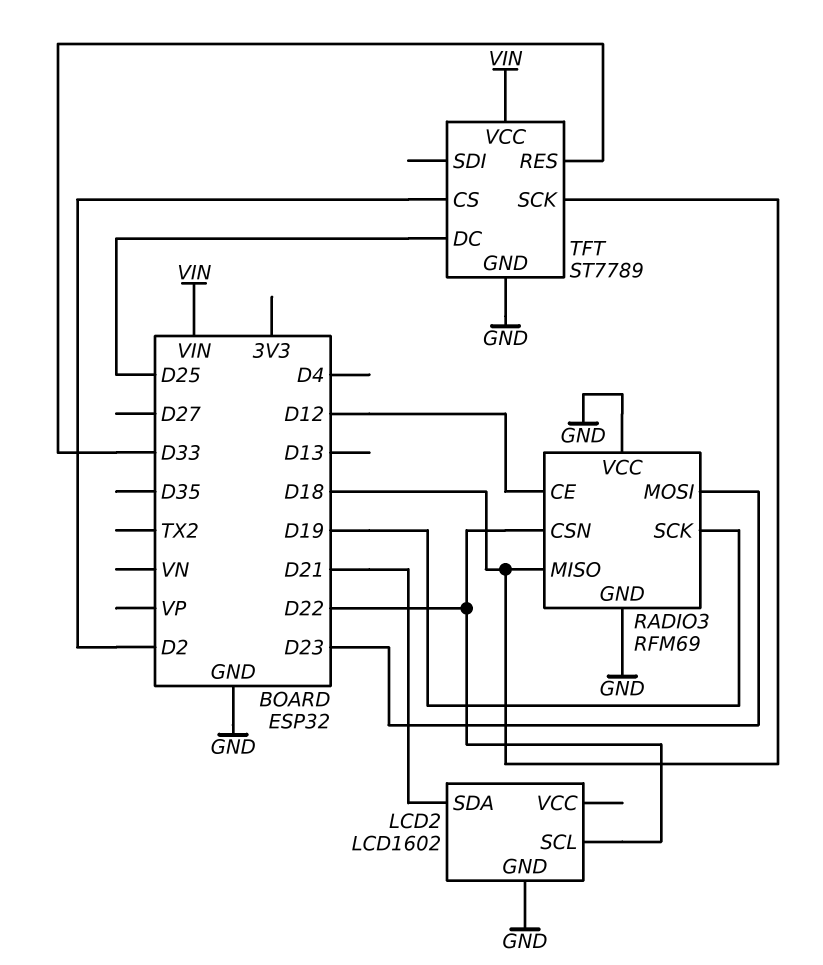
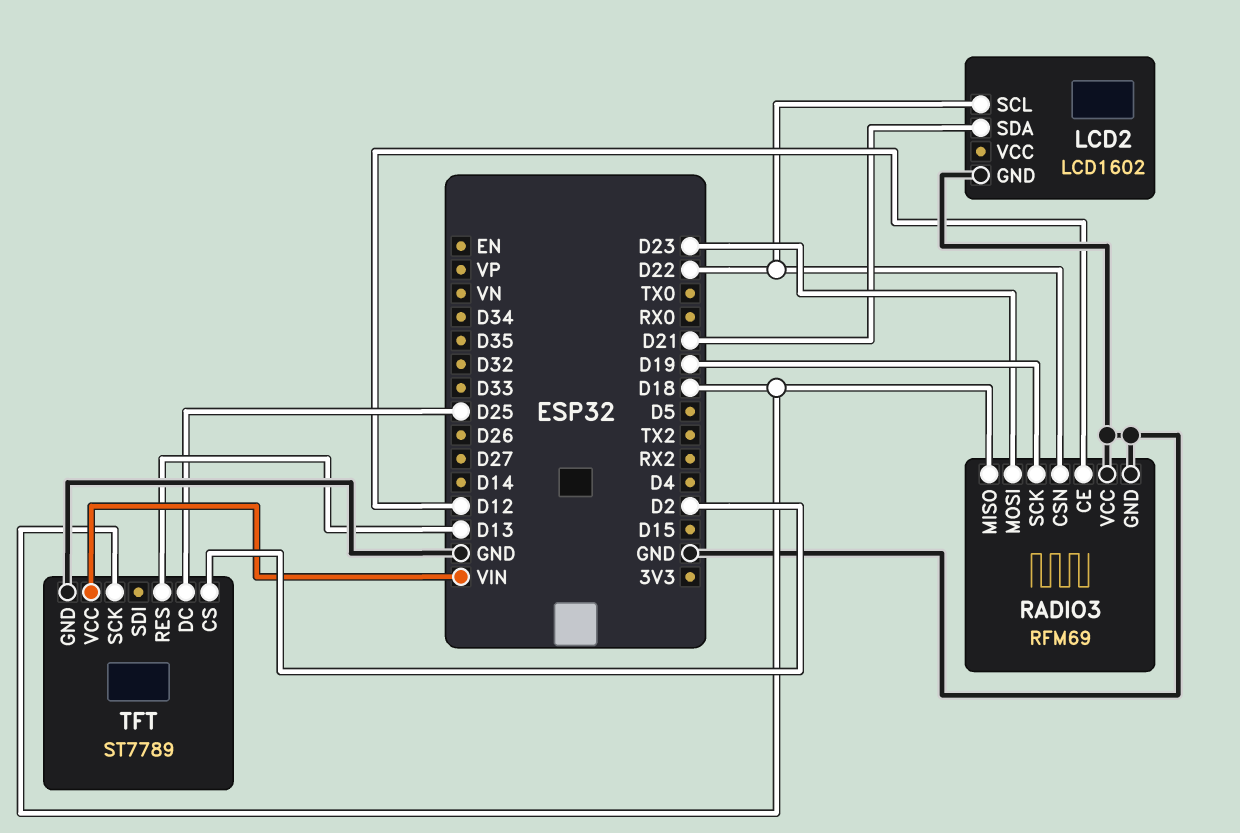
TFT pin RES: D33 -> D13

